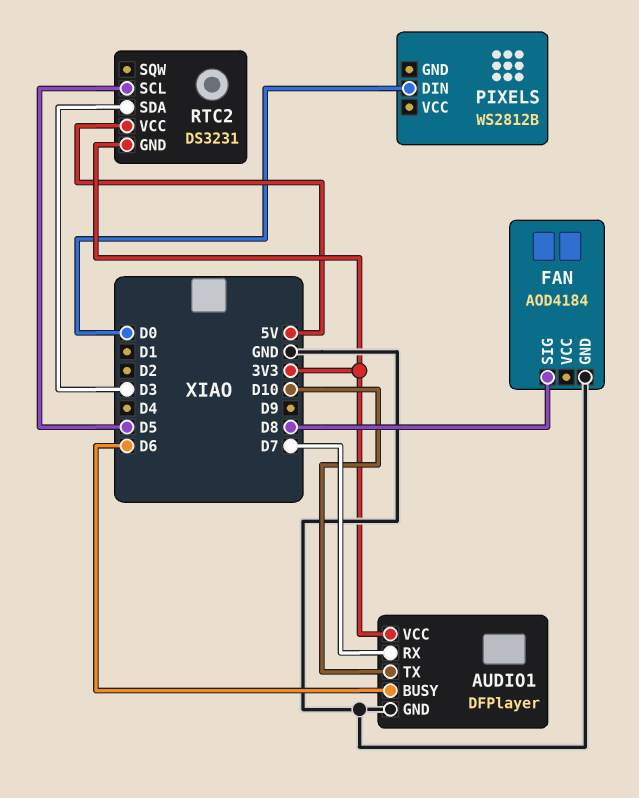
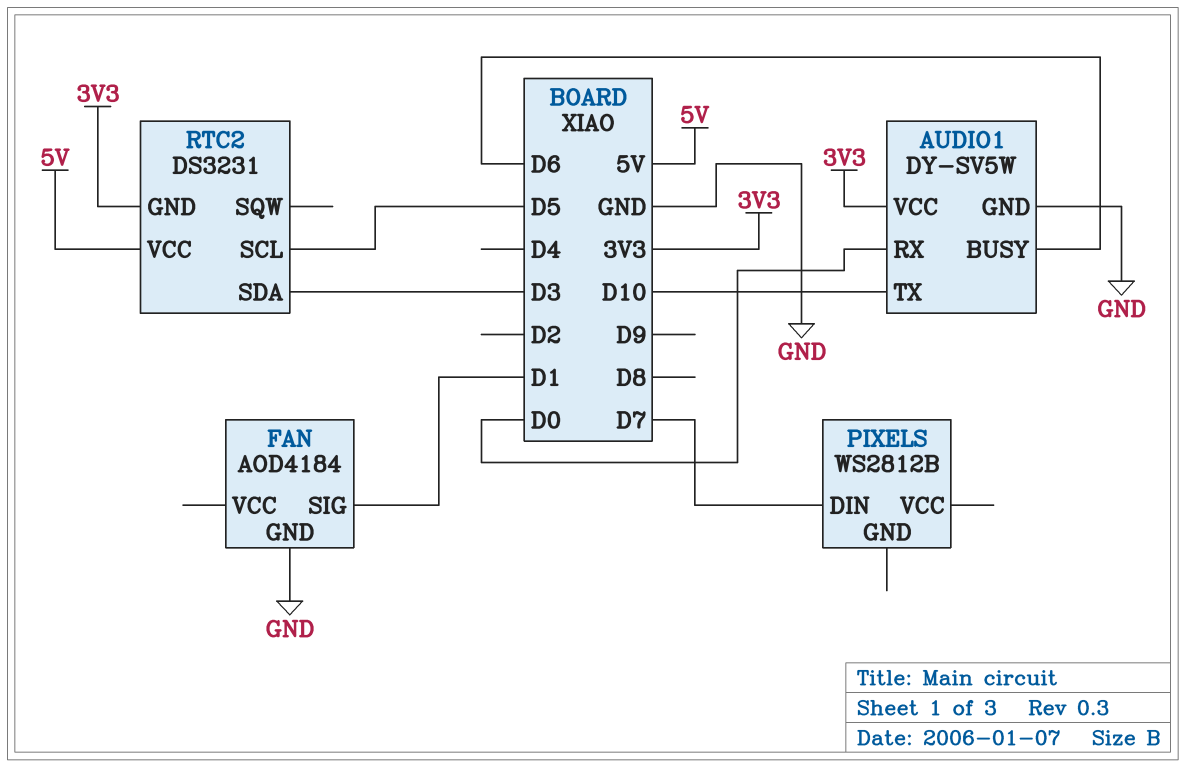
AUDIO1: DFPlayer -> DY-SV5W
AUDIO1 pin RX: D7 -> D0
FAN pin SIG: D8 -> D1
PIXELS pin DIN: D0 -> D7

